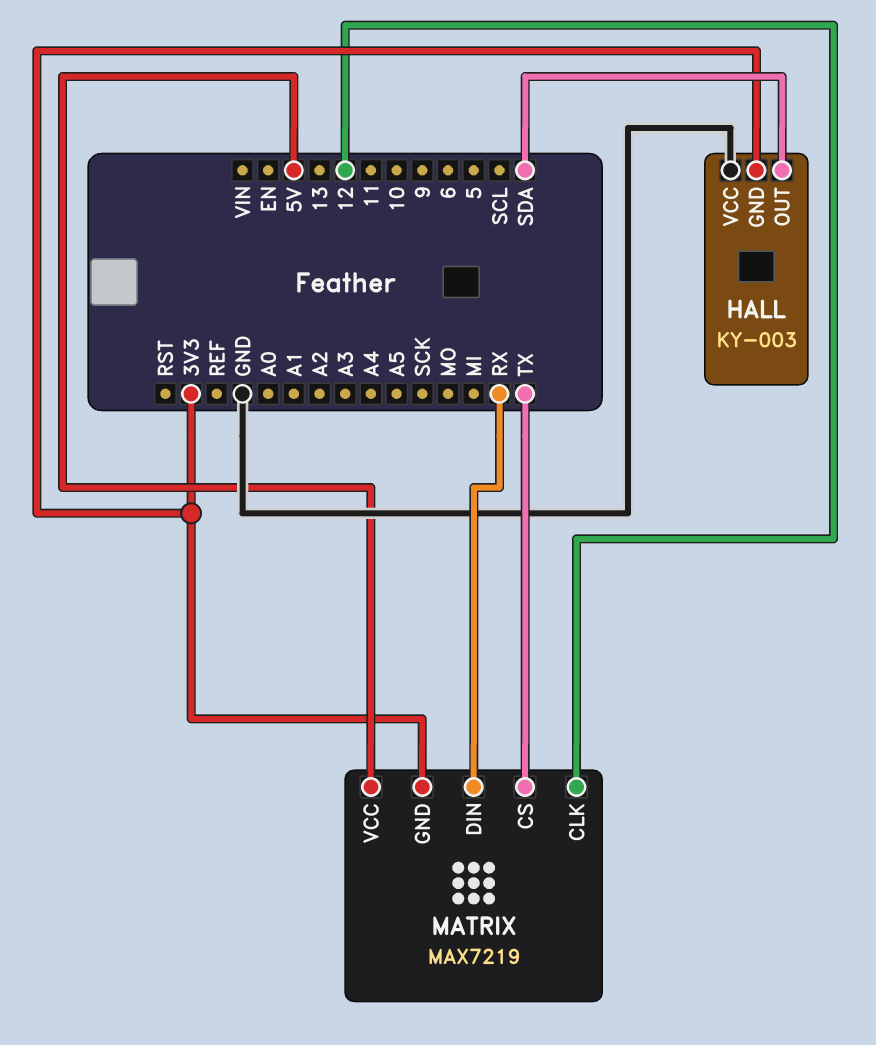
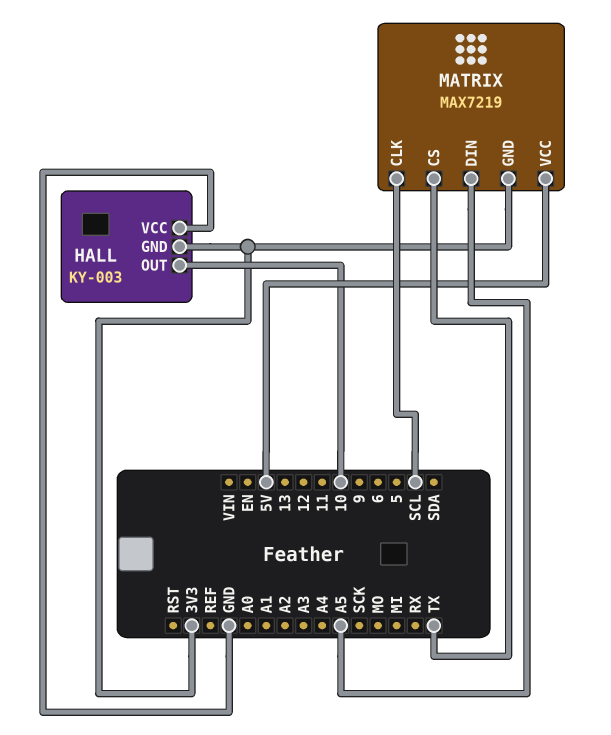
HALL pin OUT: SDA -> 10
MATRIX pin CLK: 12 -> SCL
MATRIX pin DIN: RX -> A5

